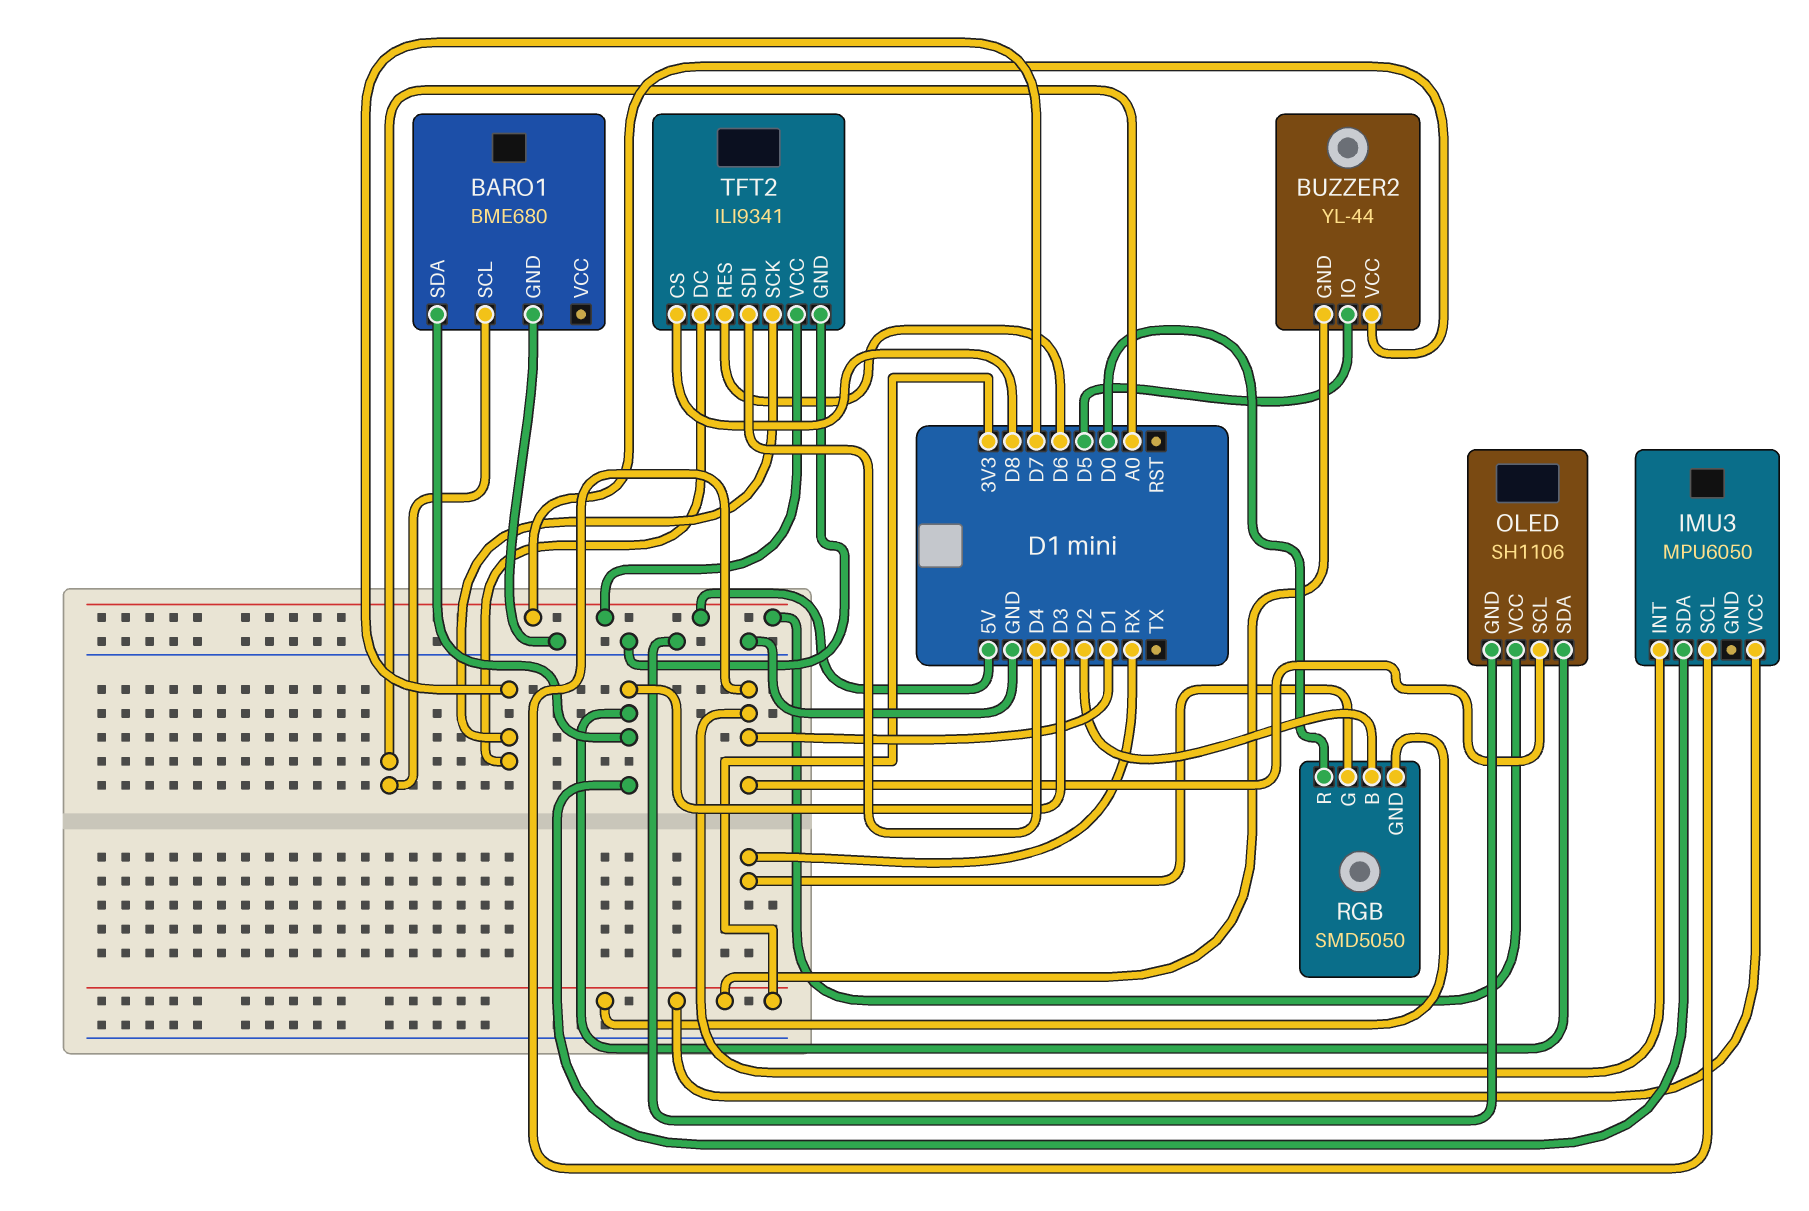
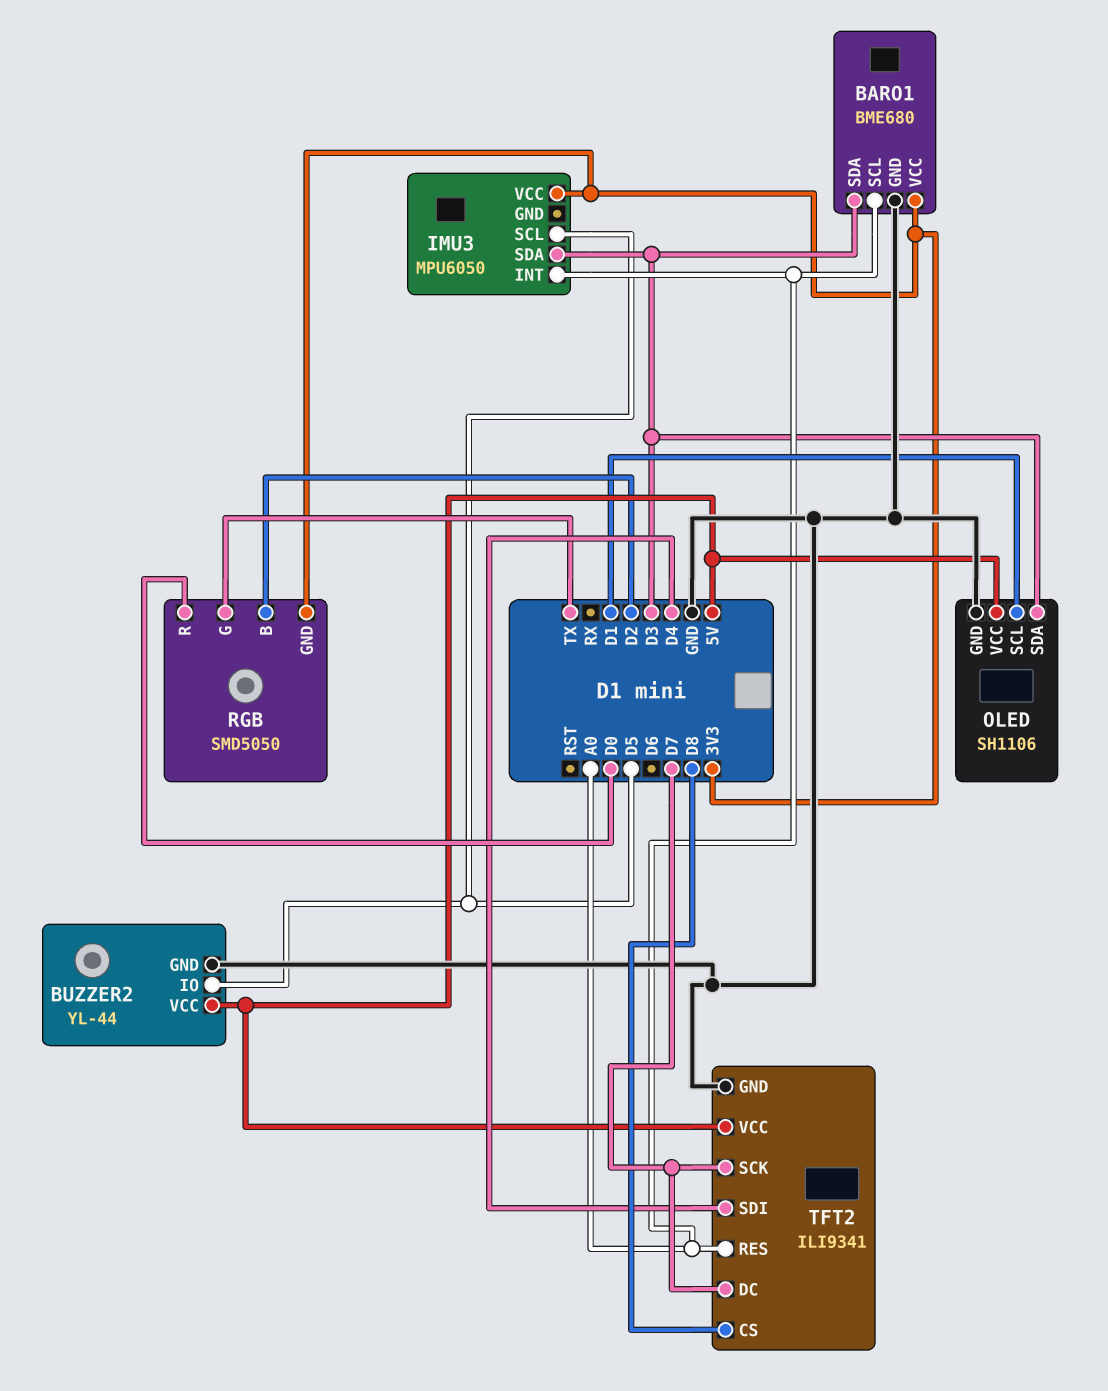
BARO1 pin VCC: none -> 3V3
BUZZER2 pin GND: 3V3 -> GND
IMU3 pin INT: D1 -> A0
IMU3 pin SCL: D1 -> D5
RGB pin G: RX -> TX
TFT2 pin RES: D6 -> A0

